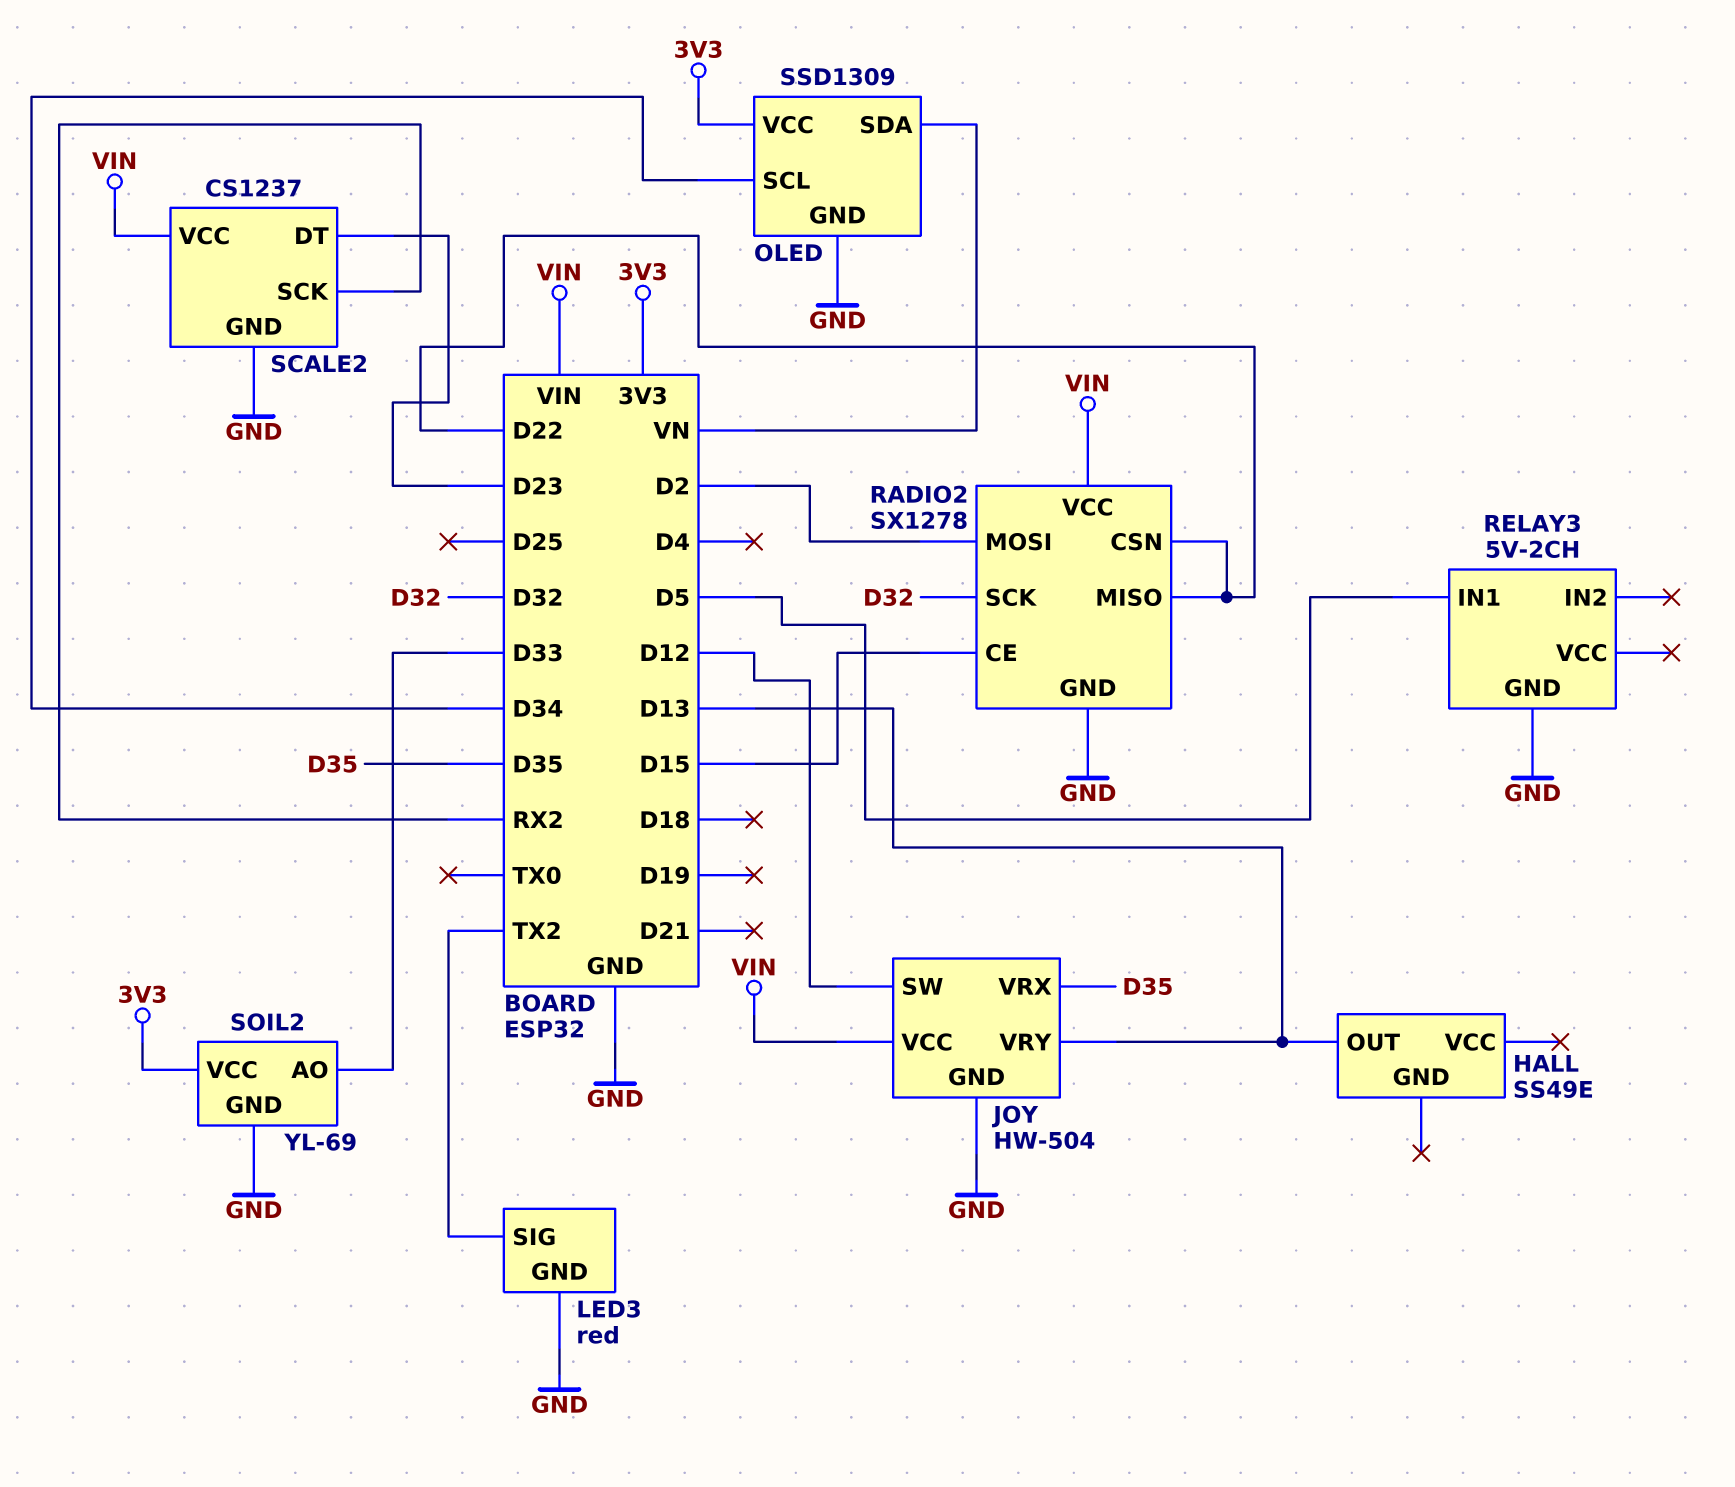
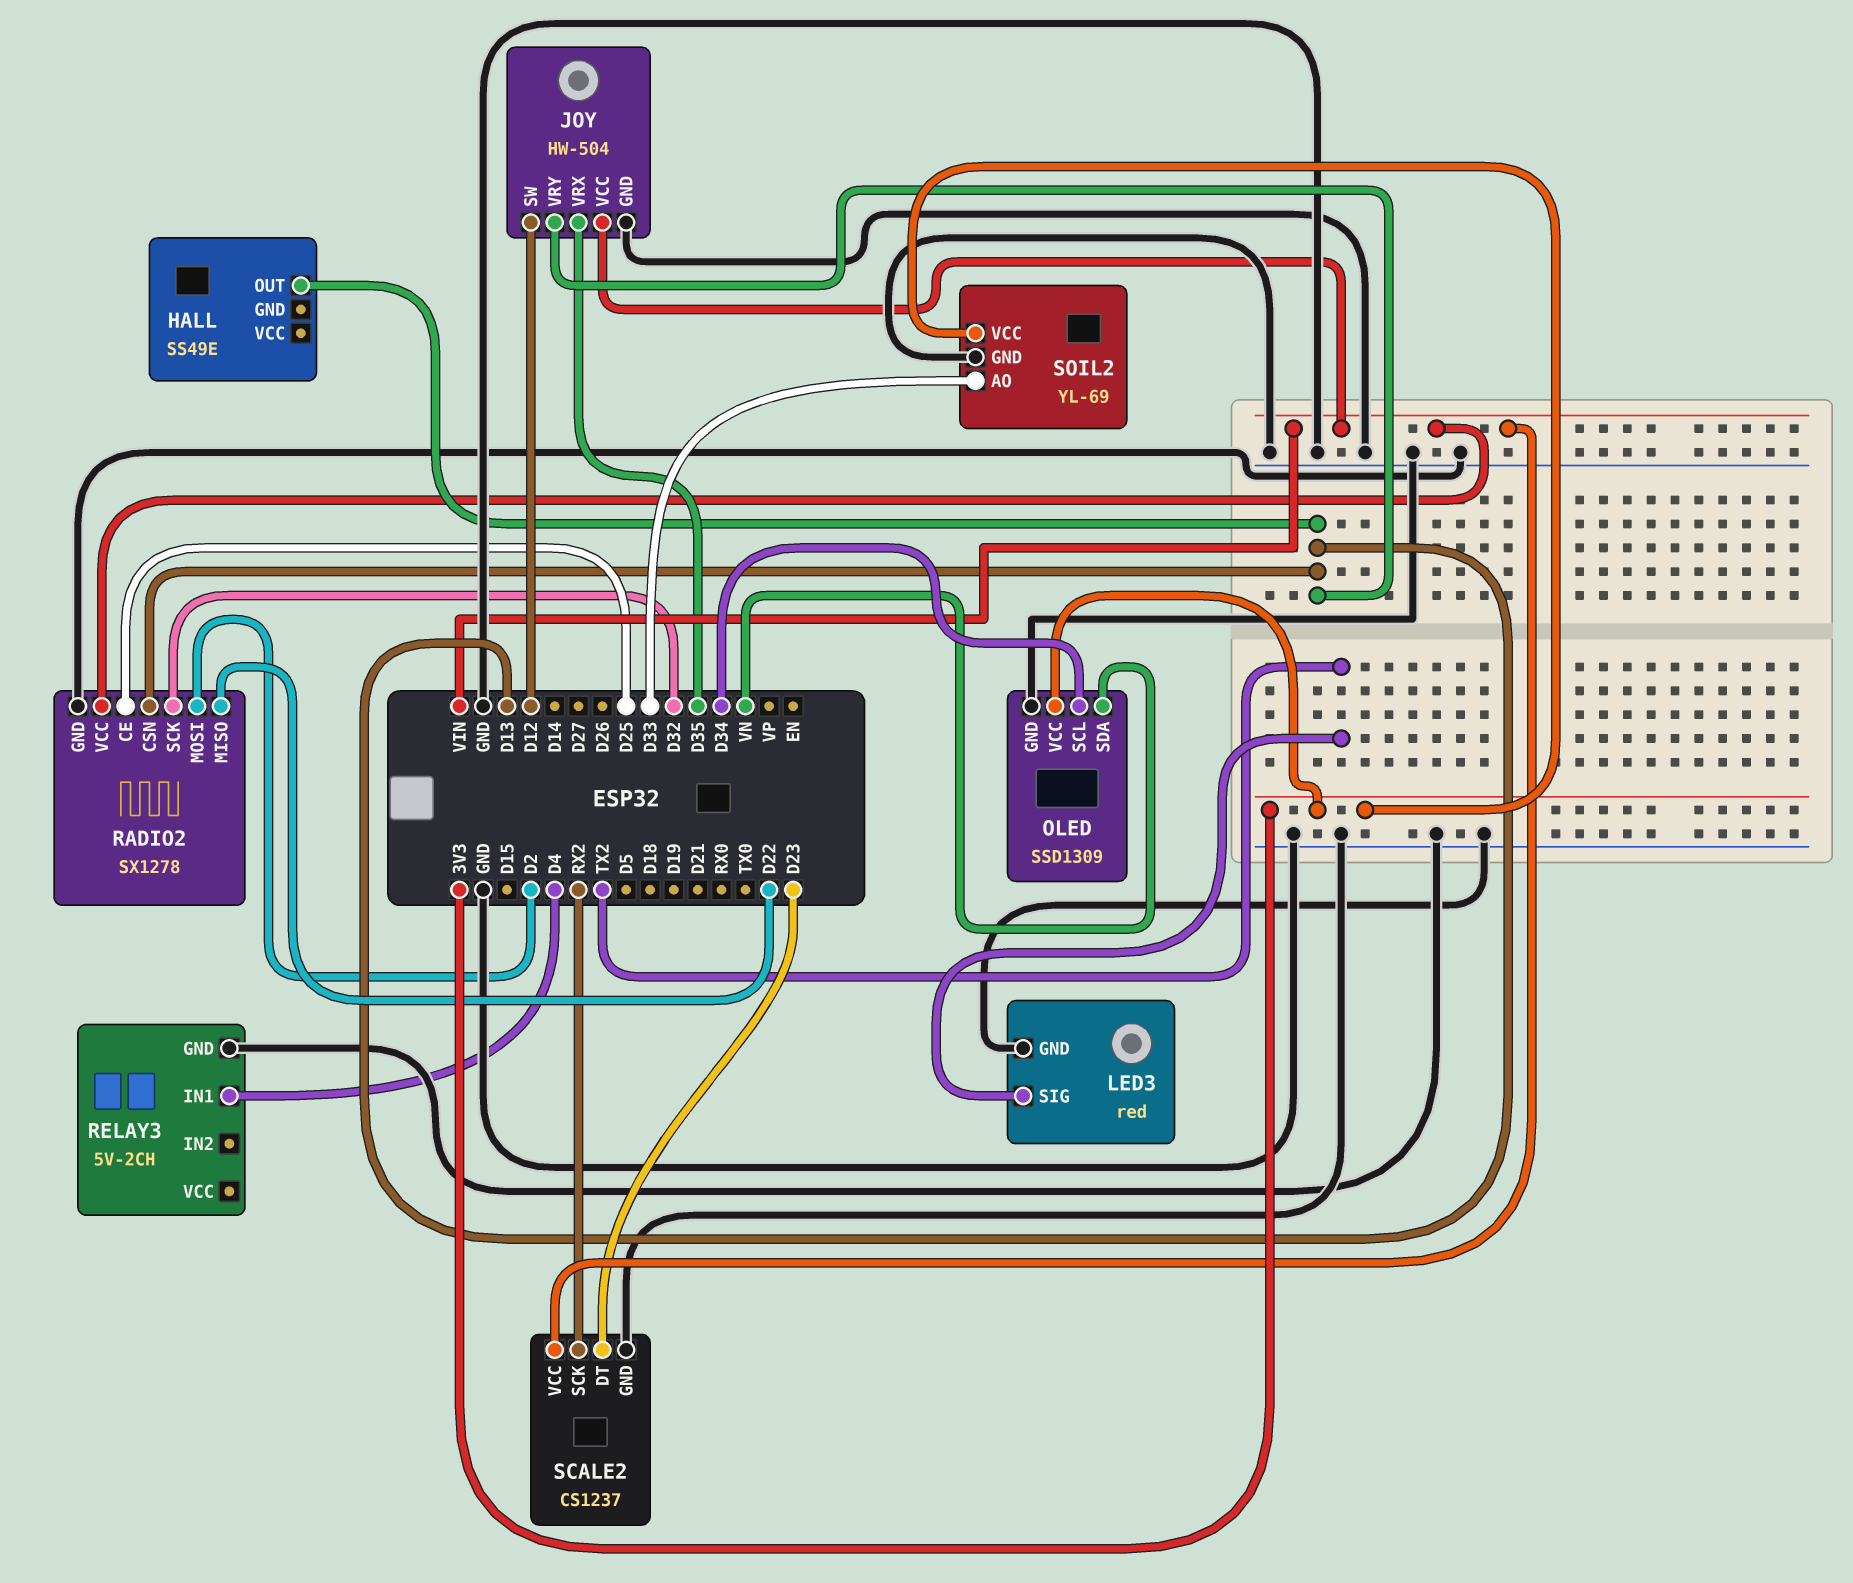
RADIO2 pin CE: D15 -> D25
RADIO2 pin CSN: D22 -> D13
RELAY3 pin IN1: D5 -> D4

